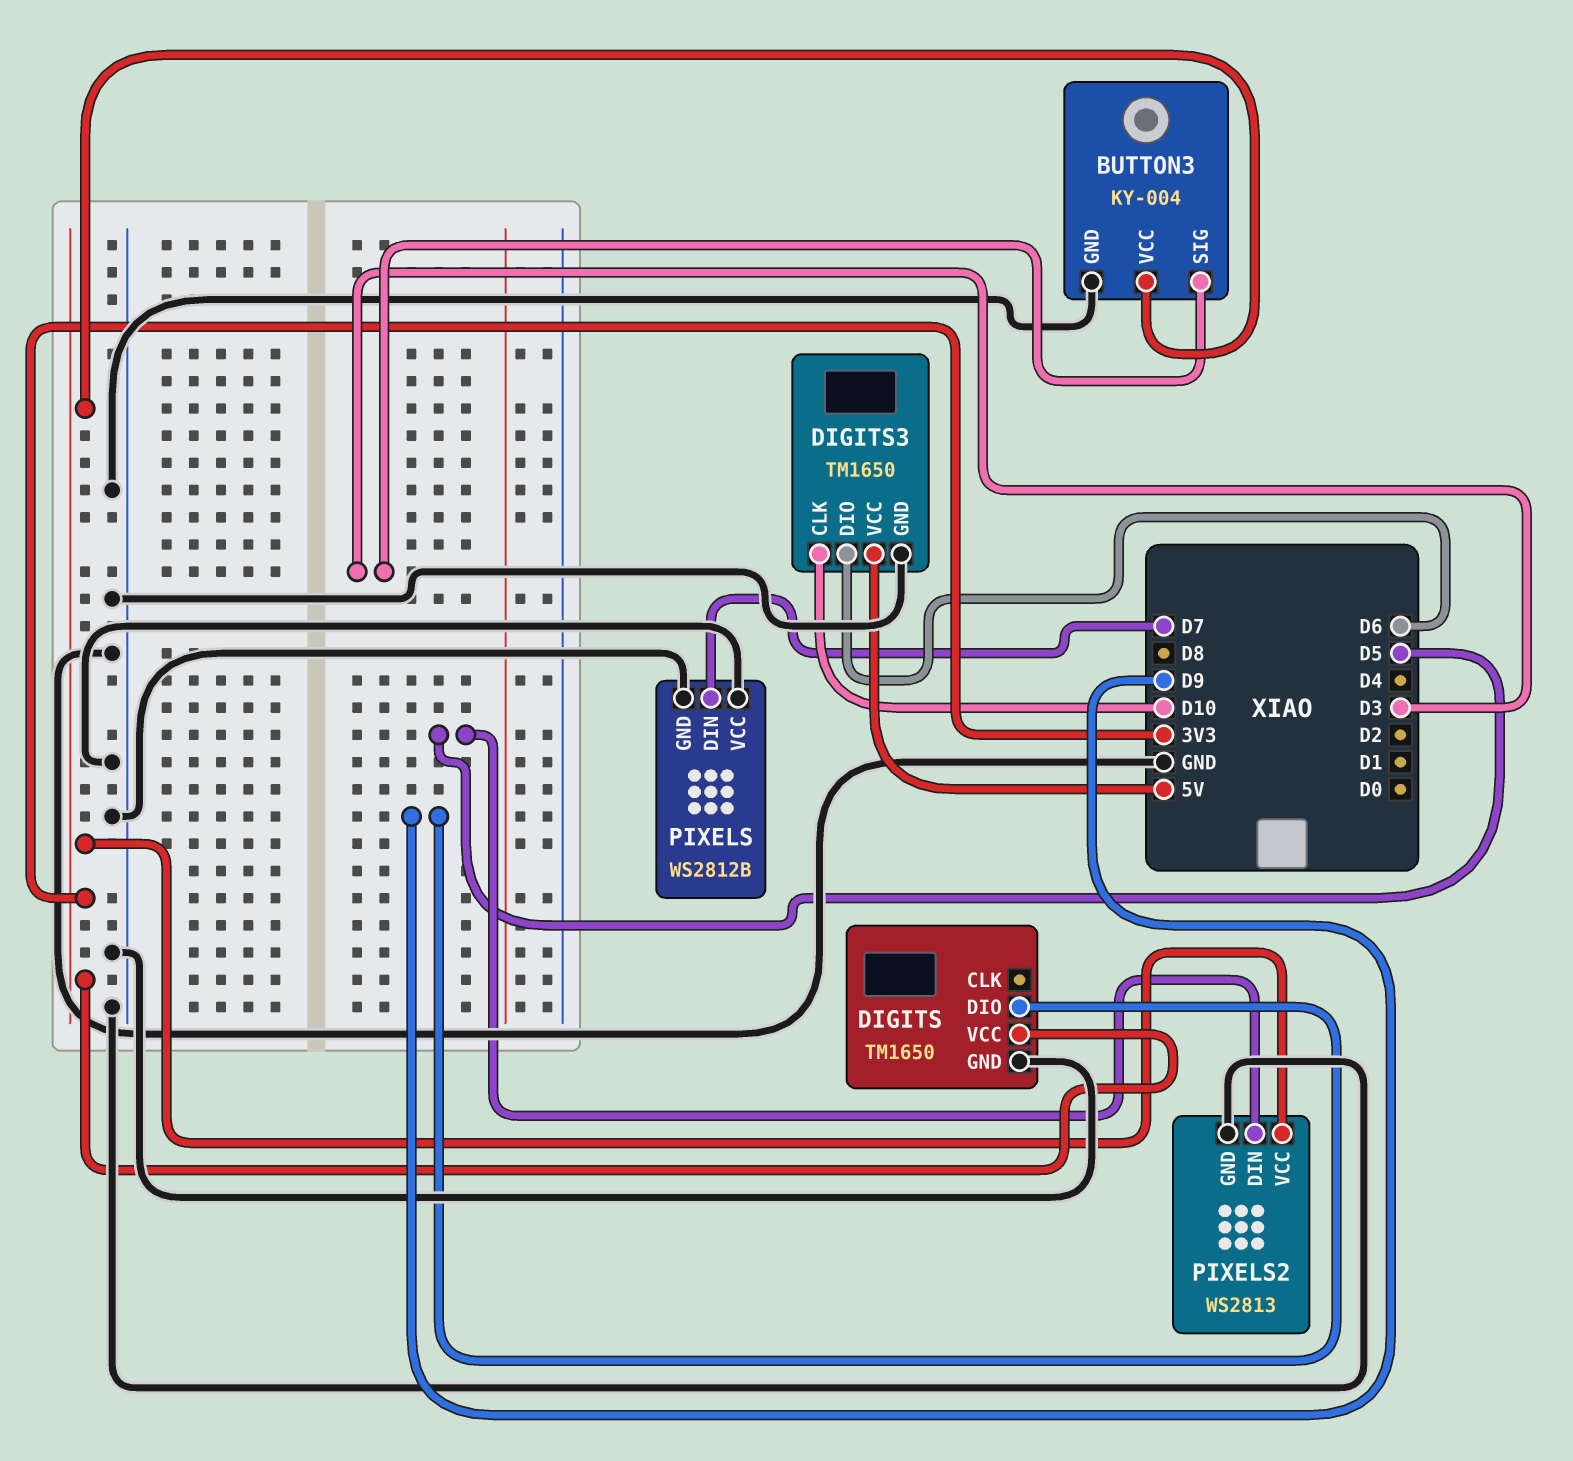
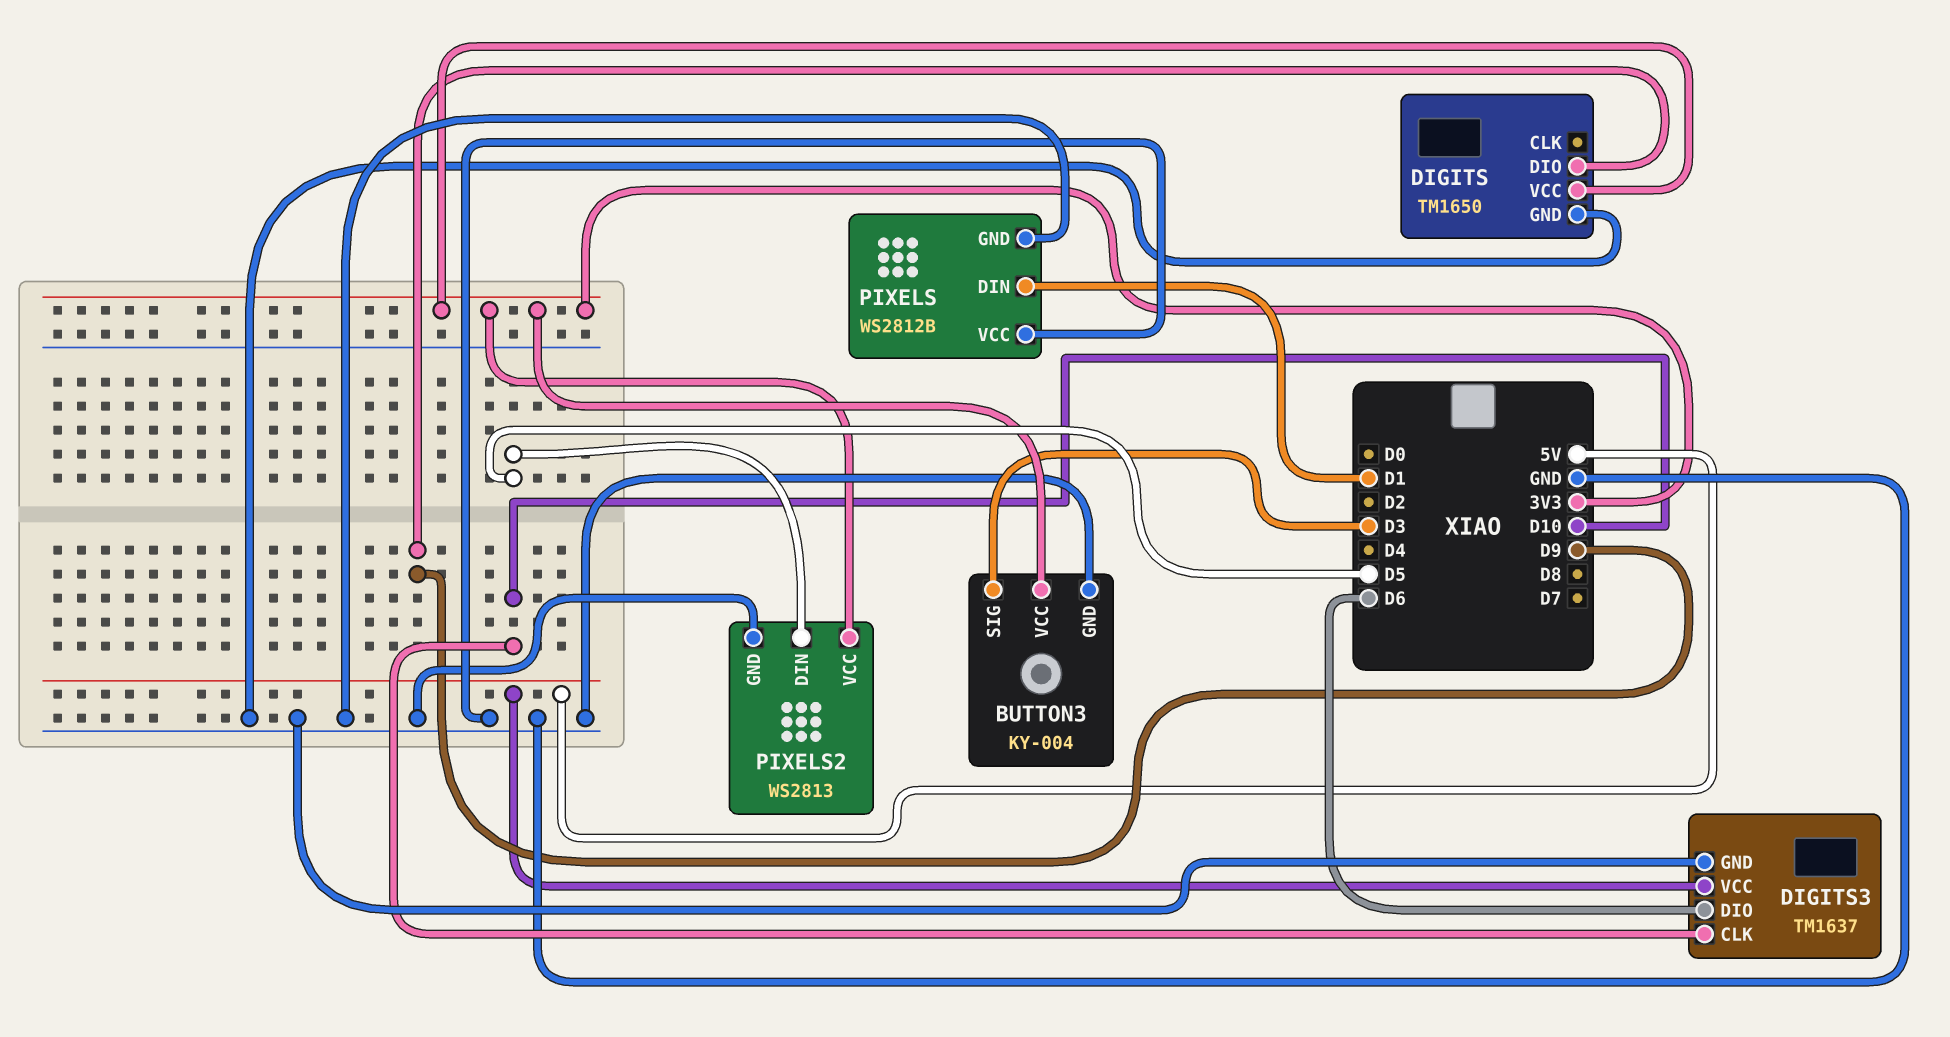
DIGITS3: TM1650 -> TM1637
PIXELS pin DIN: D7 -> D1

